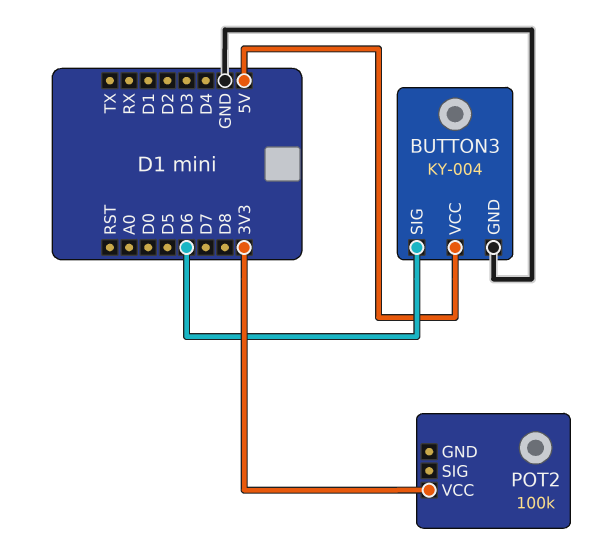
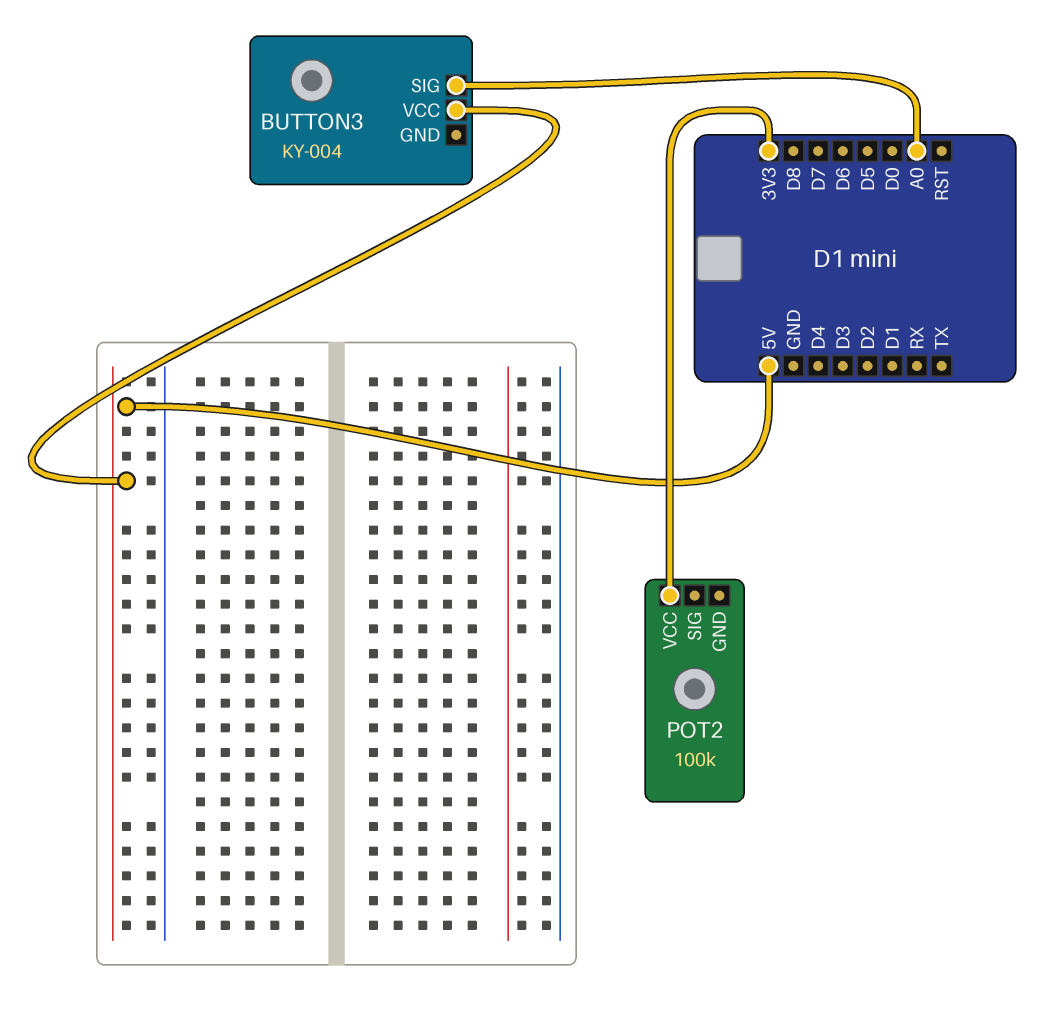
BUTTON3 pin GND: GND -> none
BUTTON3 pin SIG: D6 -> A0

